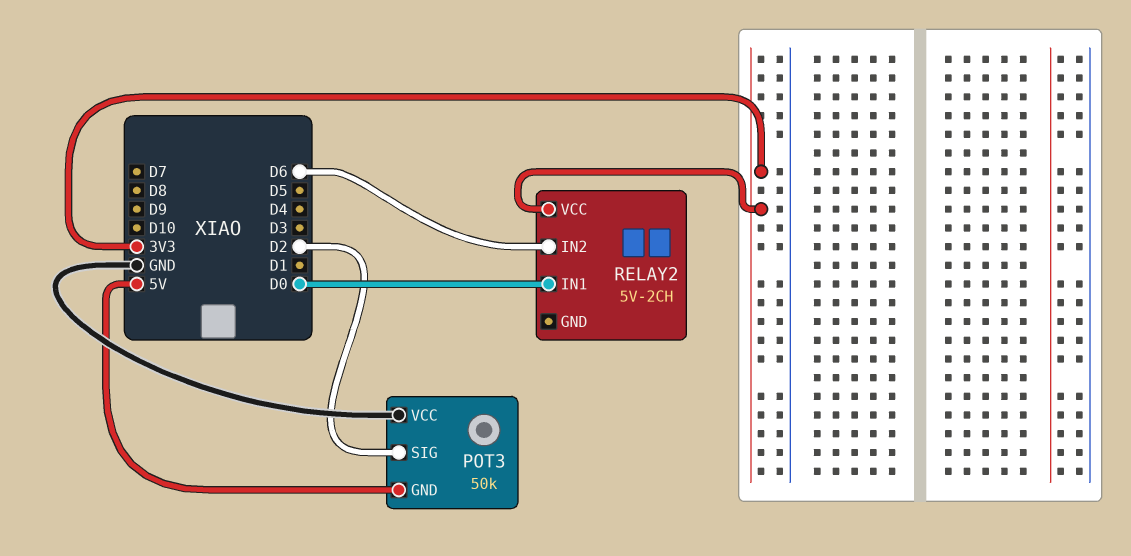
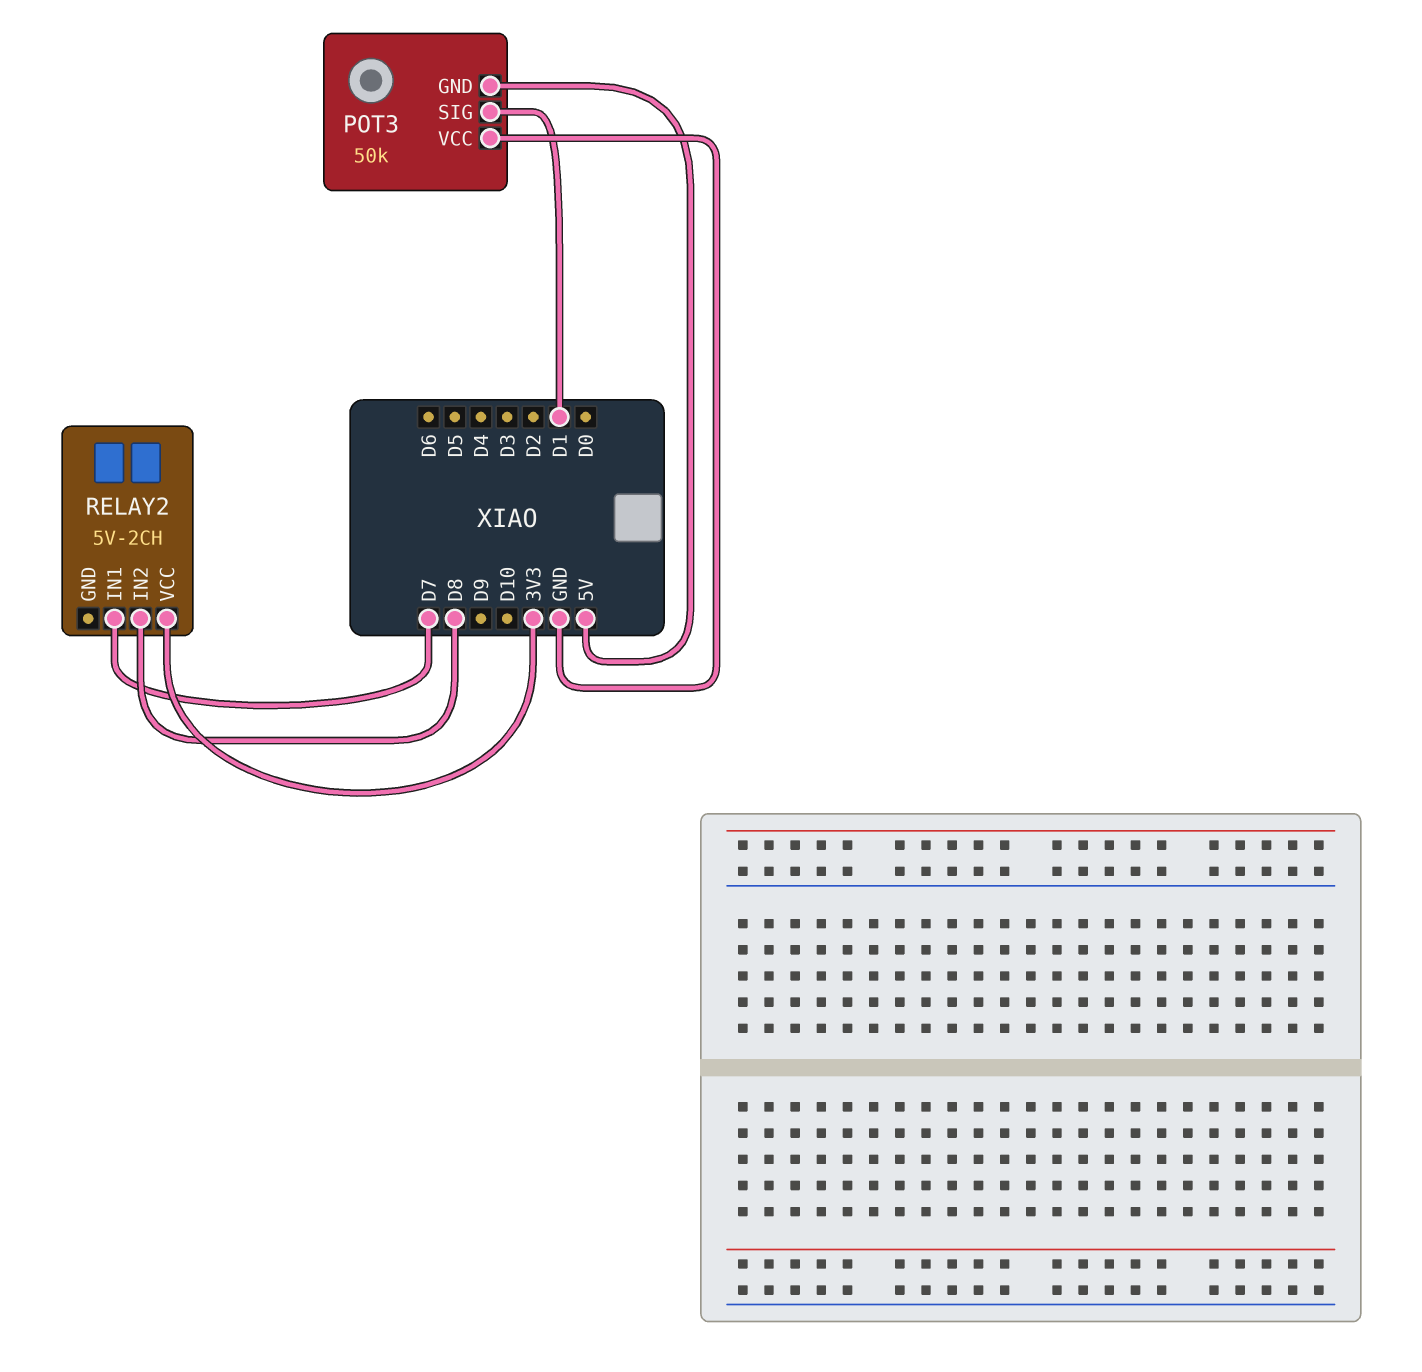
POT3 pin SIG: D2 -> D1
RELAY2 pin IN1: D0 -> D7
RELAY2 pin IN2: D6 -> D8

